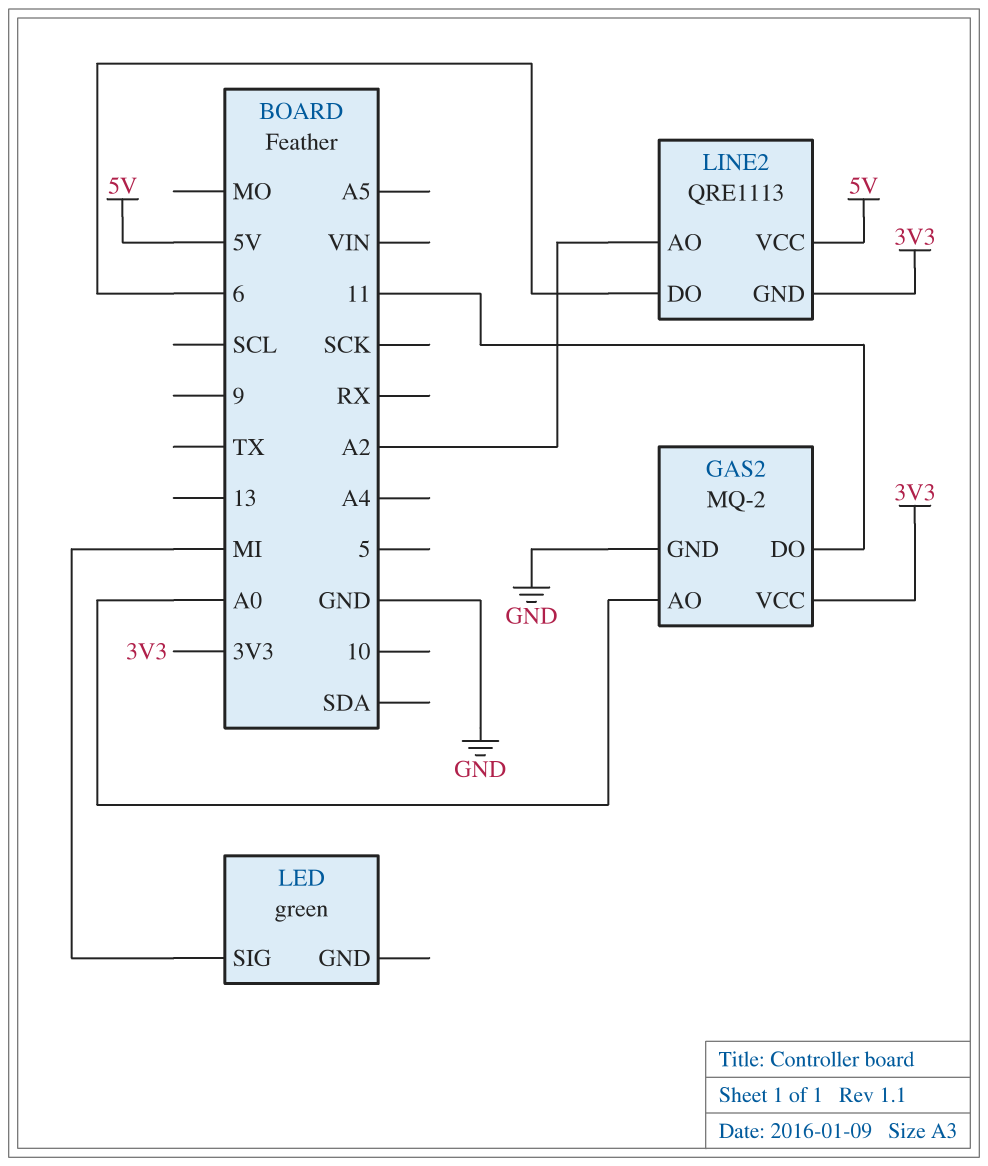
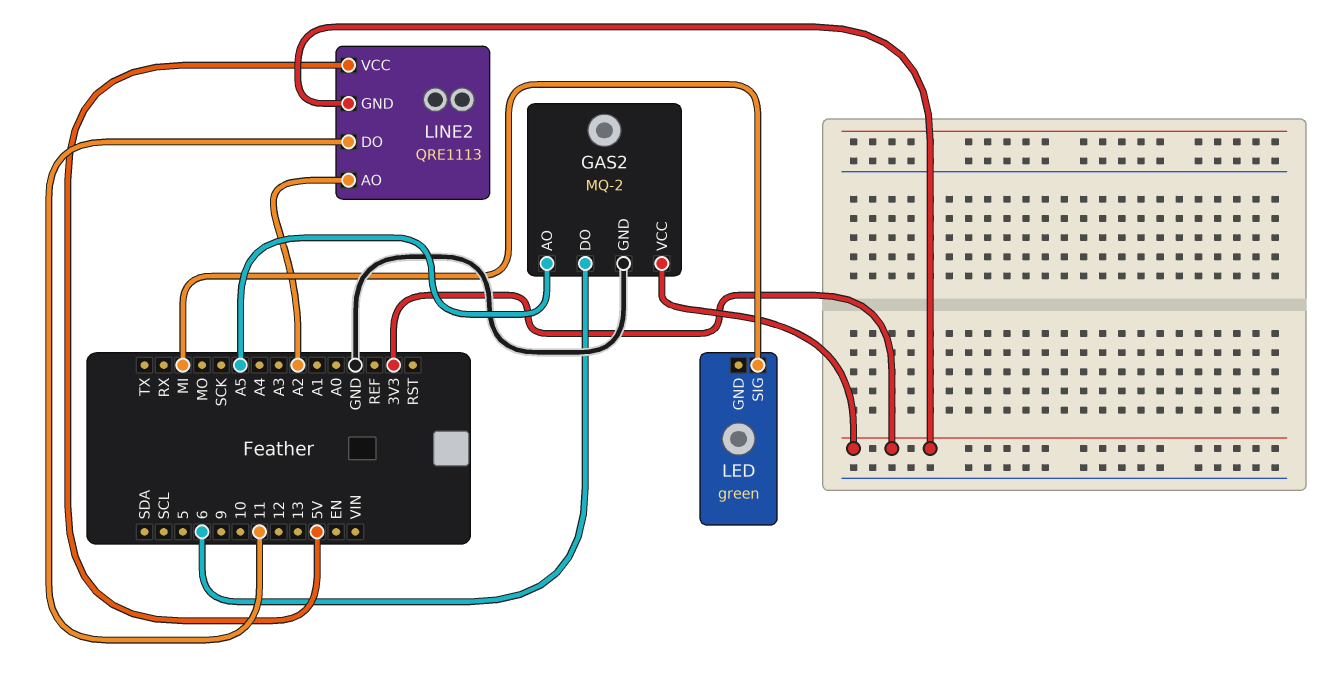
GAS2 pin AO: A0 -> A5
GAS2 pin DO: 11 -> 6
LINE2 pin DO: 6 -> 11

